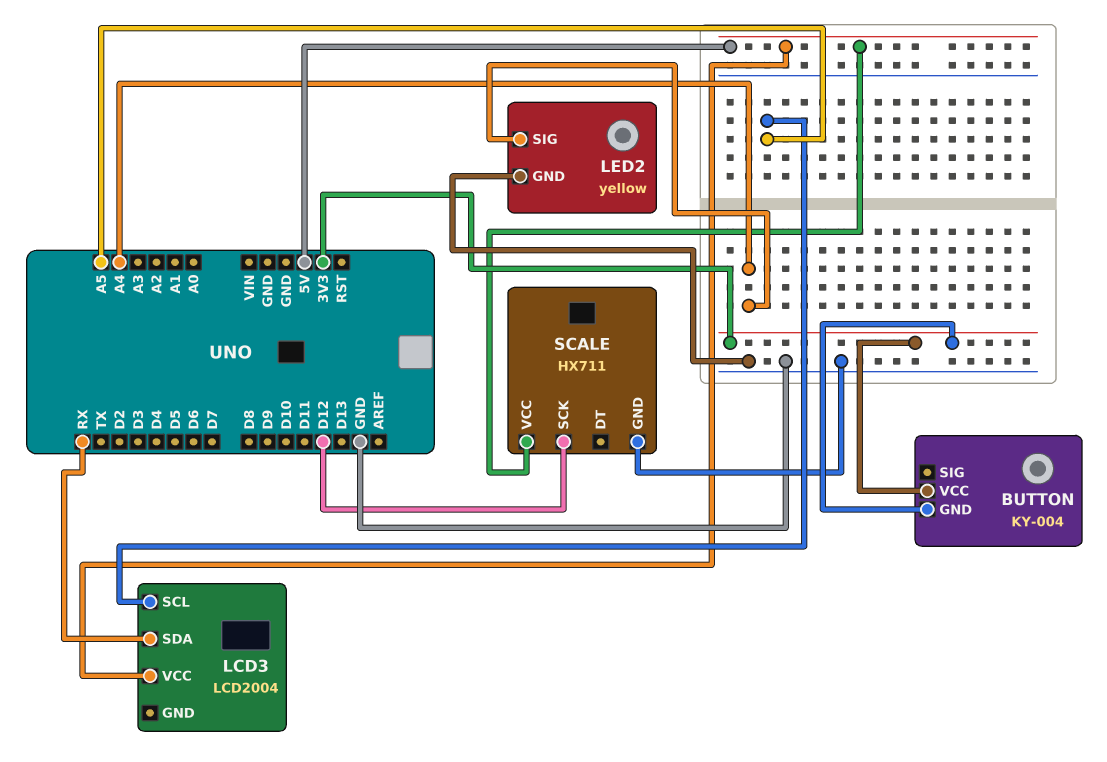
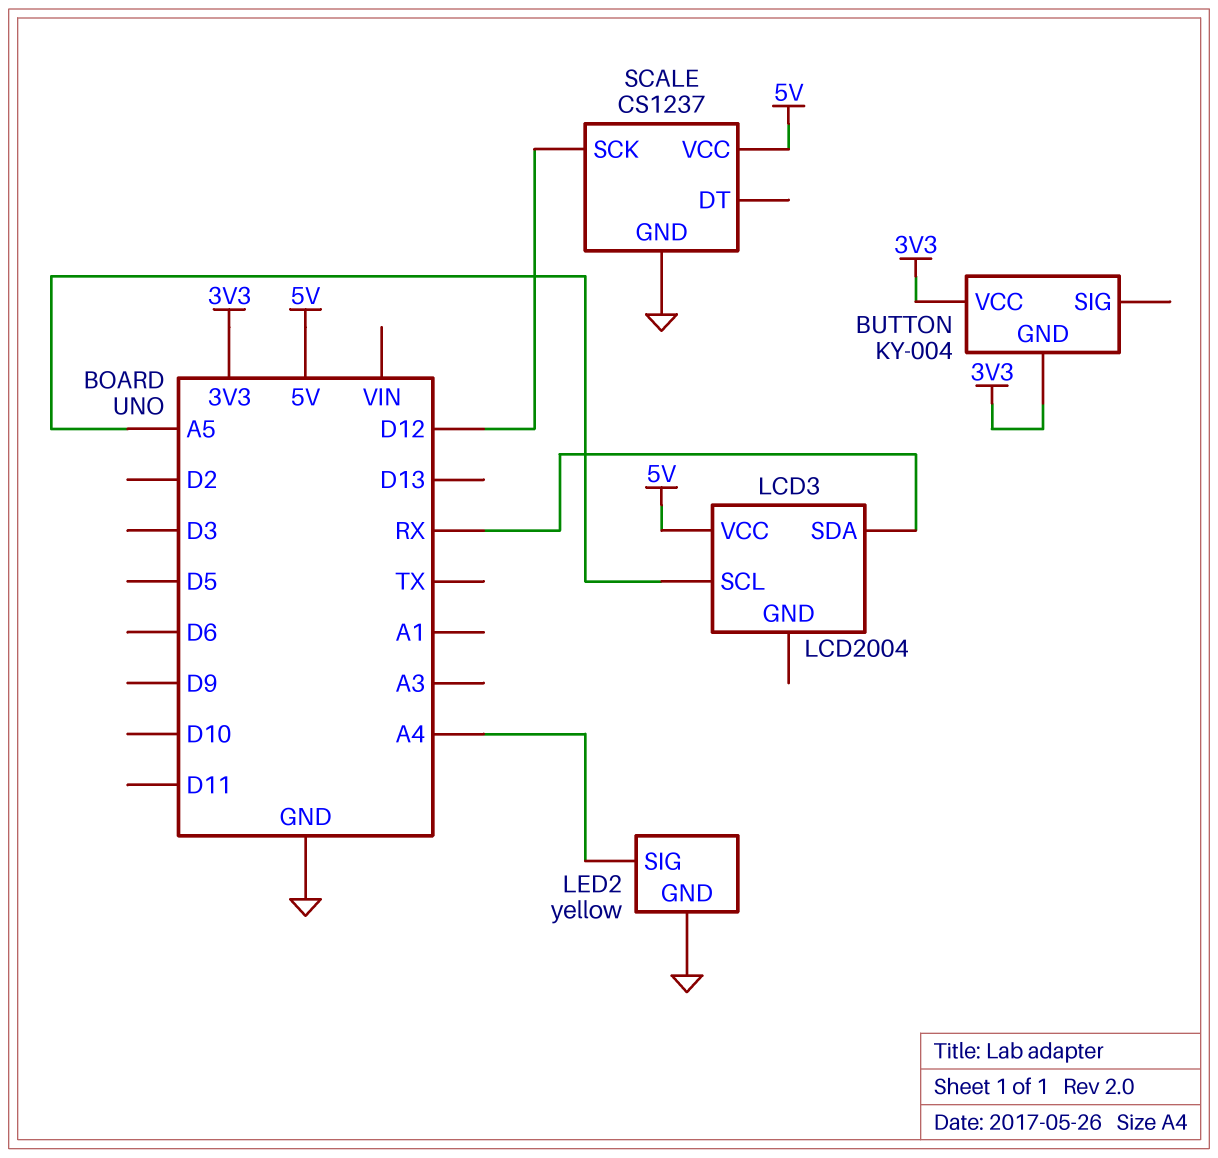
SCALE: HX711 -> CS1237

